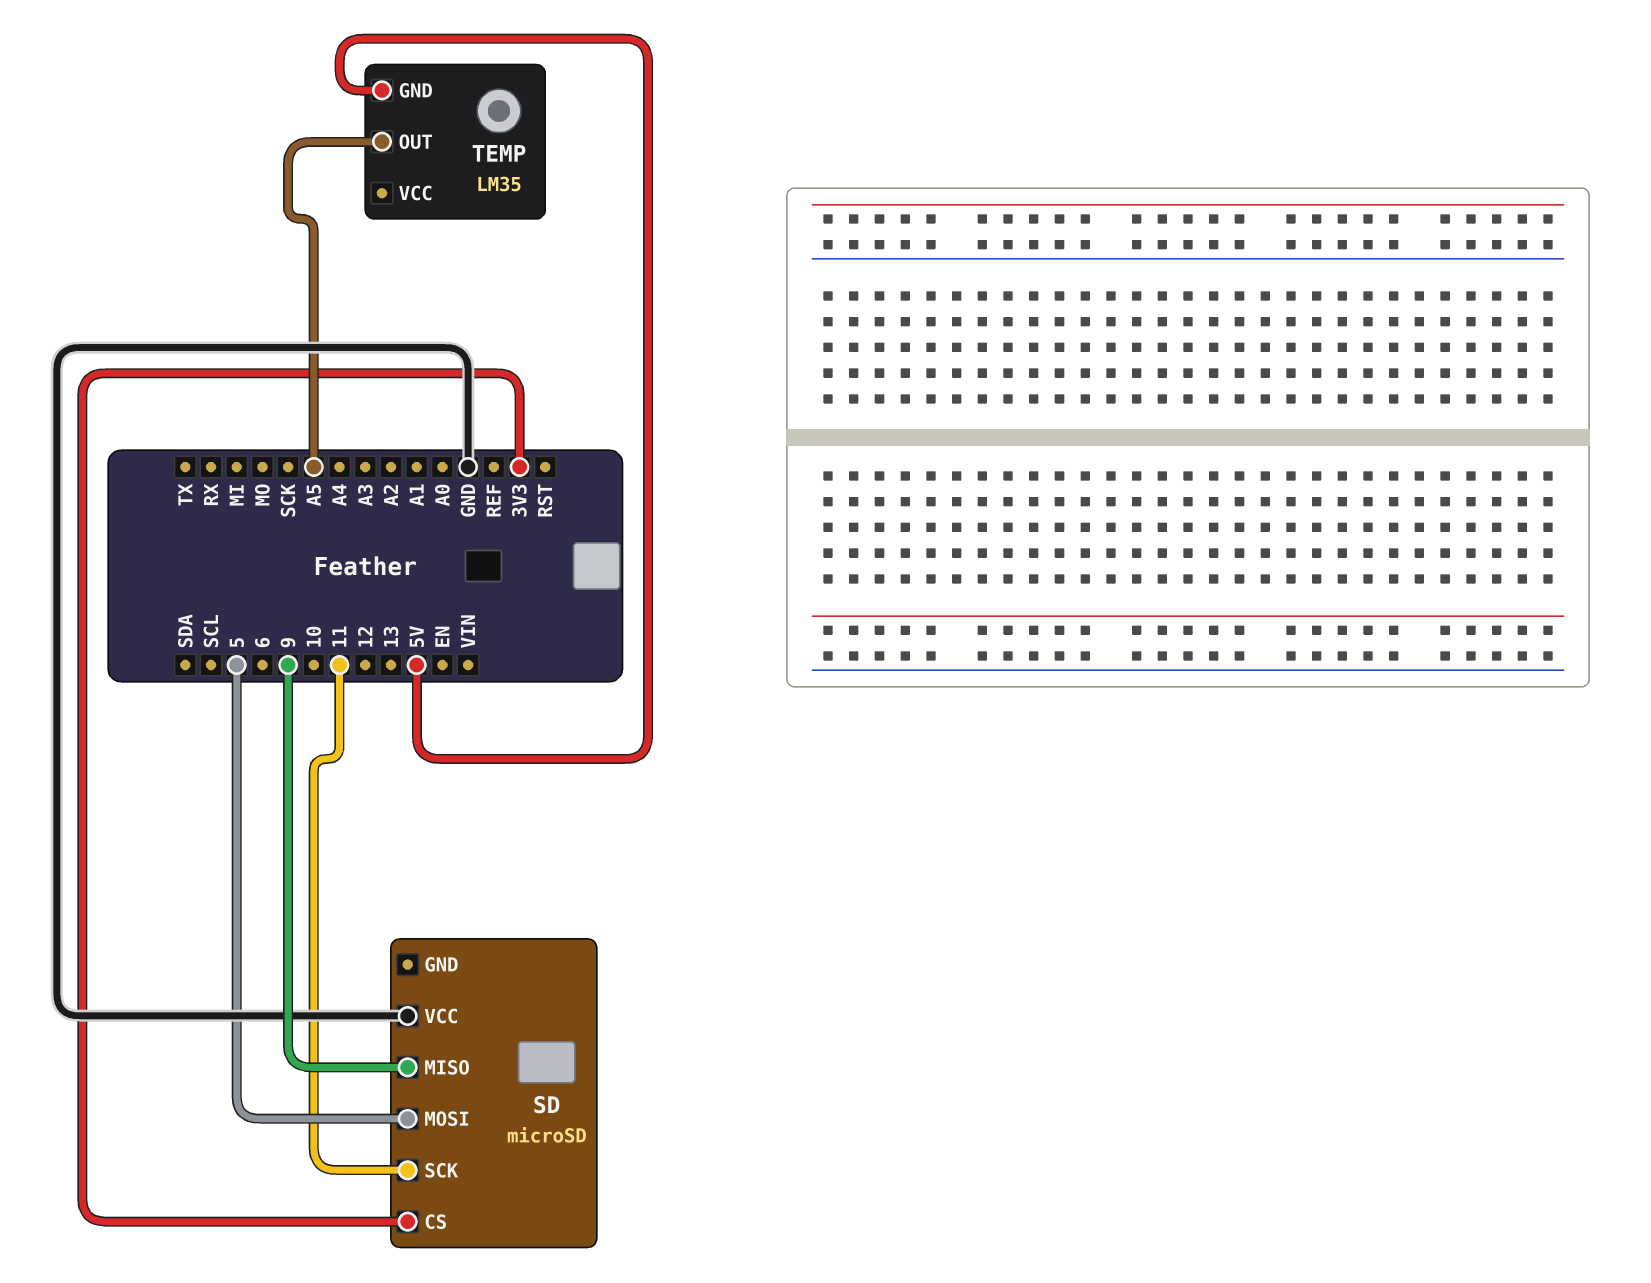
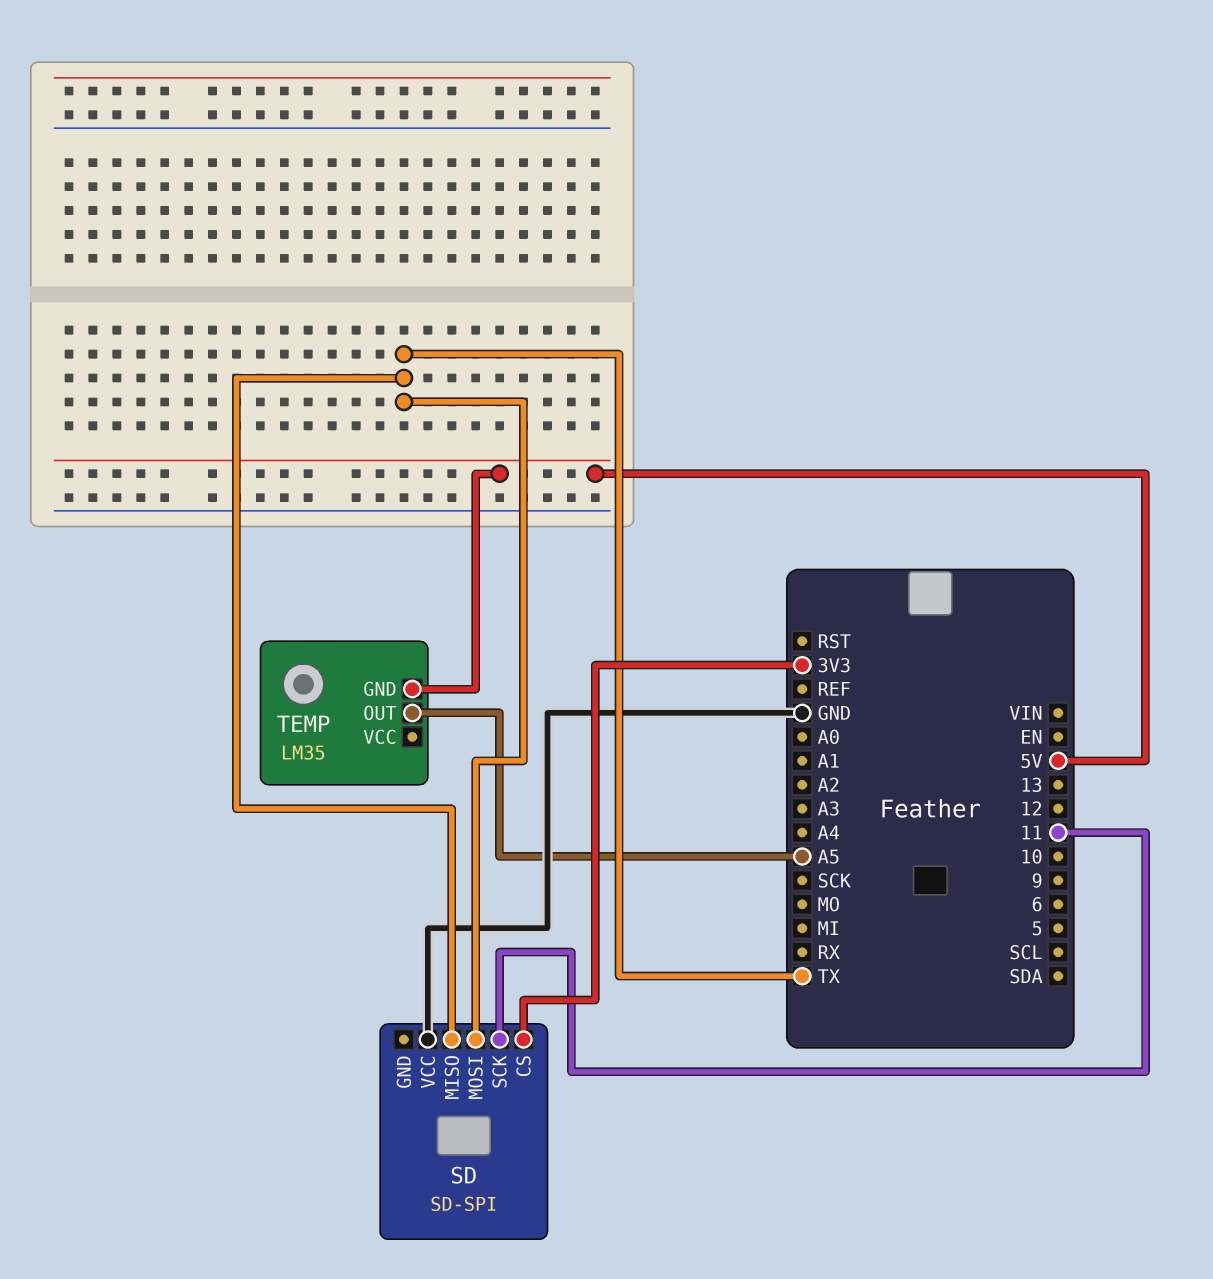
SD: microSD -> SD-SPI
SD pin MISO: 9 -> TX
SD pin MOSI: 5 -> TX

